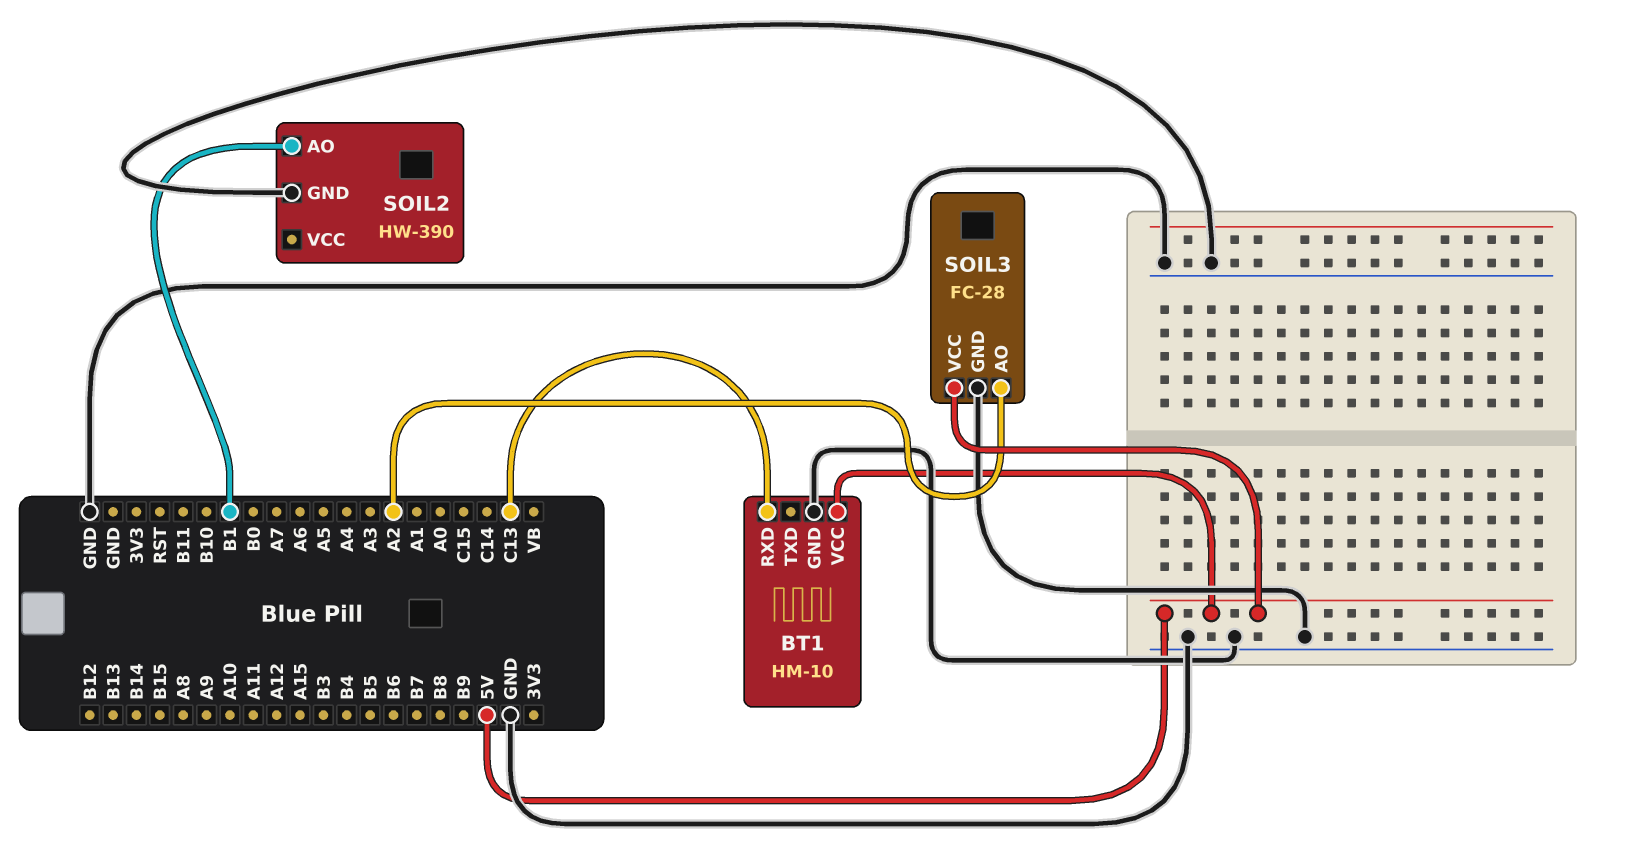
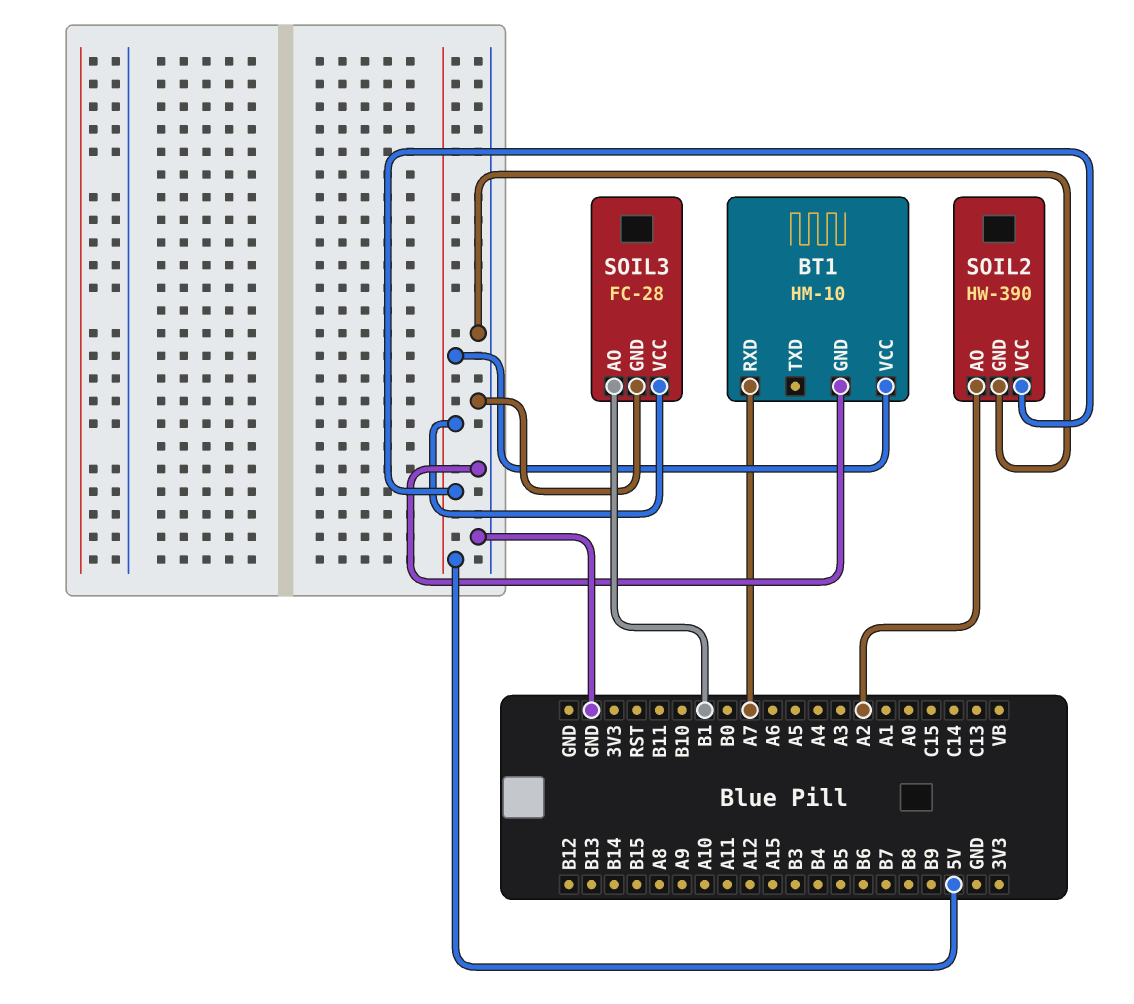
BT1 pin RXD: C13 -> A7
SOIL2 pin AO: B1 -> A2
SOIL2 pin VCC: none -> 5V
SOIL3 pin AO: A2 -> B1

